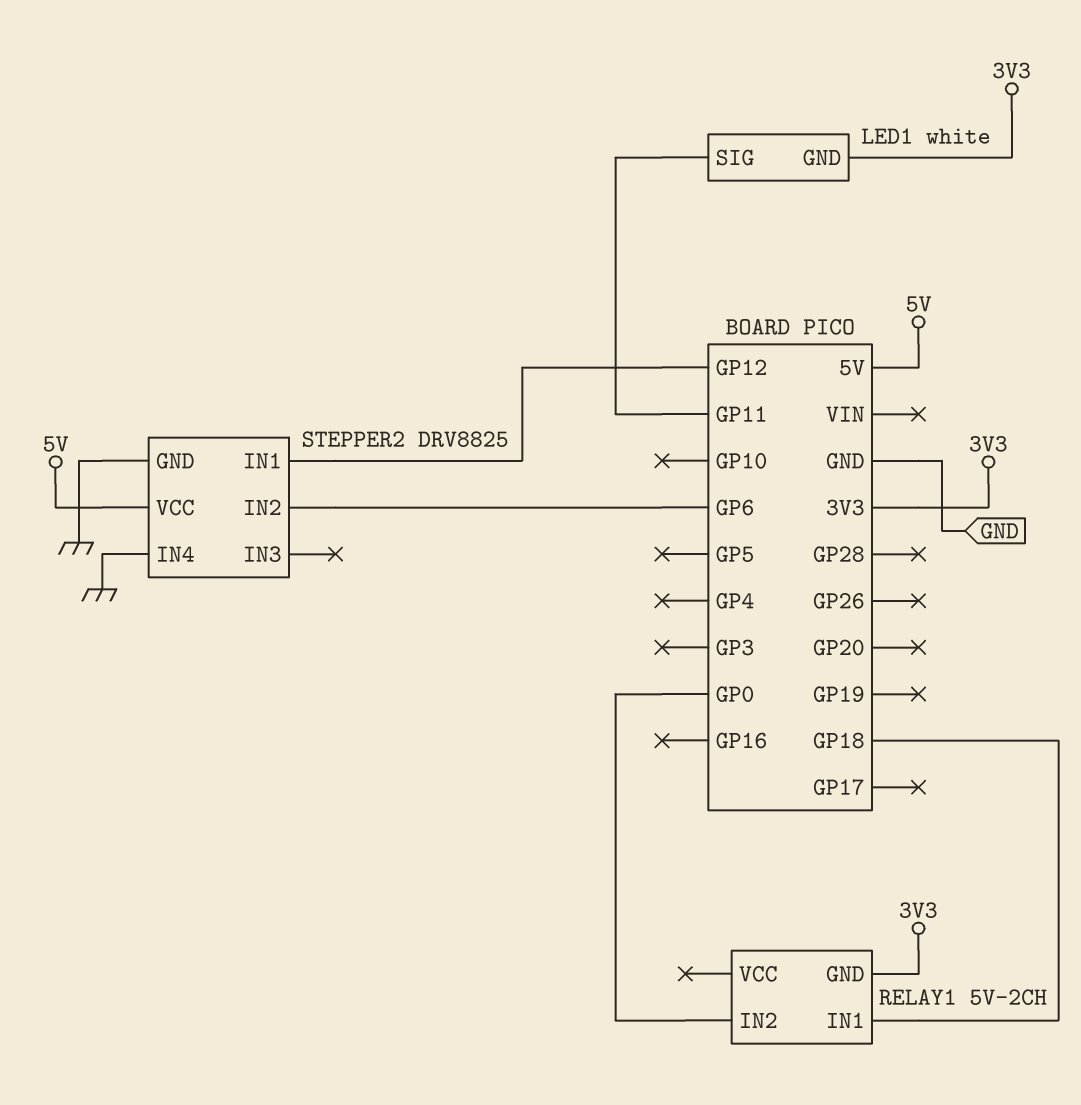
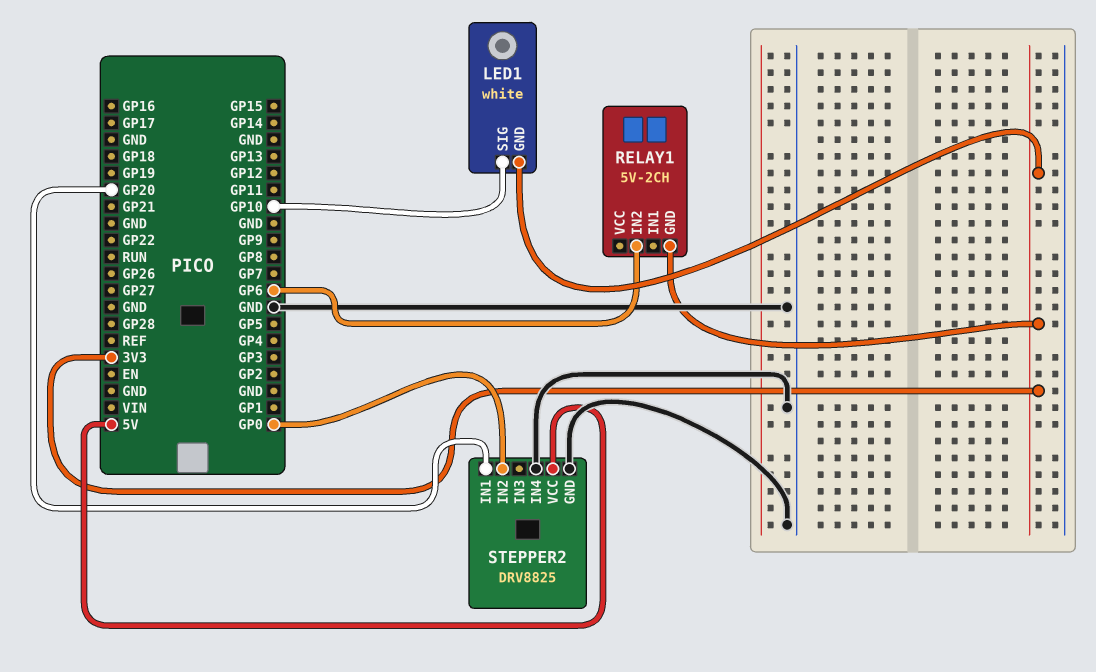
LED1 pin SIG: GP11 -> GP10
RELAY1 pin IN1: GP18 -> none
RELAY1 pin IN2: GP0 -> GP6
STEPPER2 pin IN1: GP12 -> GP20
STEPPER2 pin IN2: GP6 -> GP0

